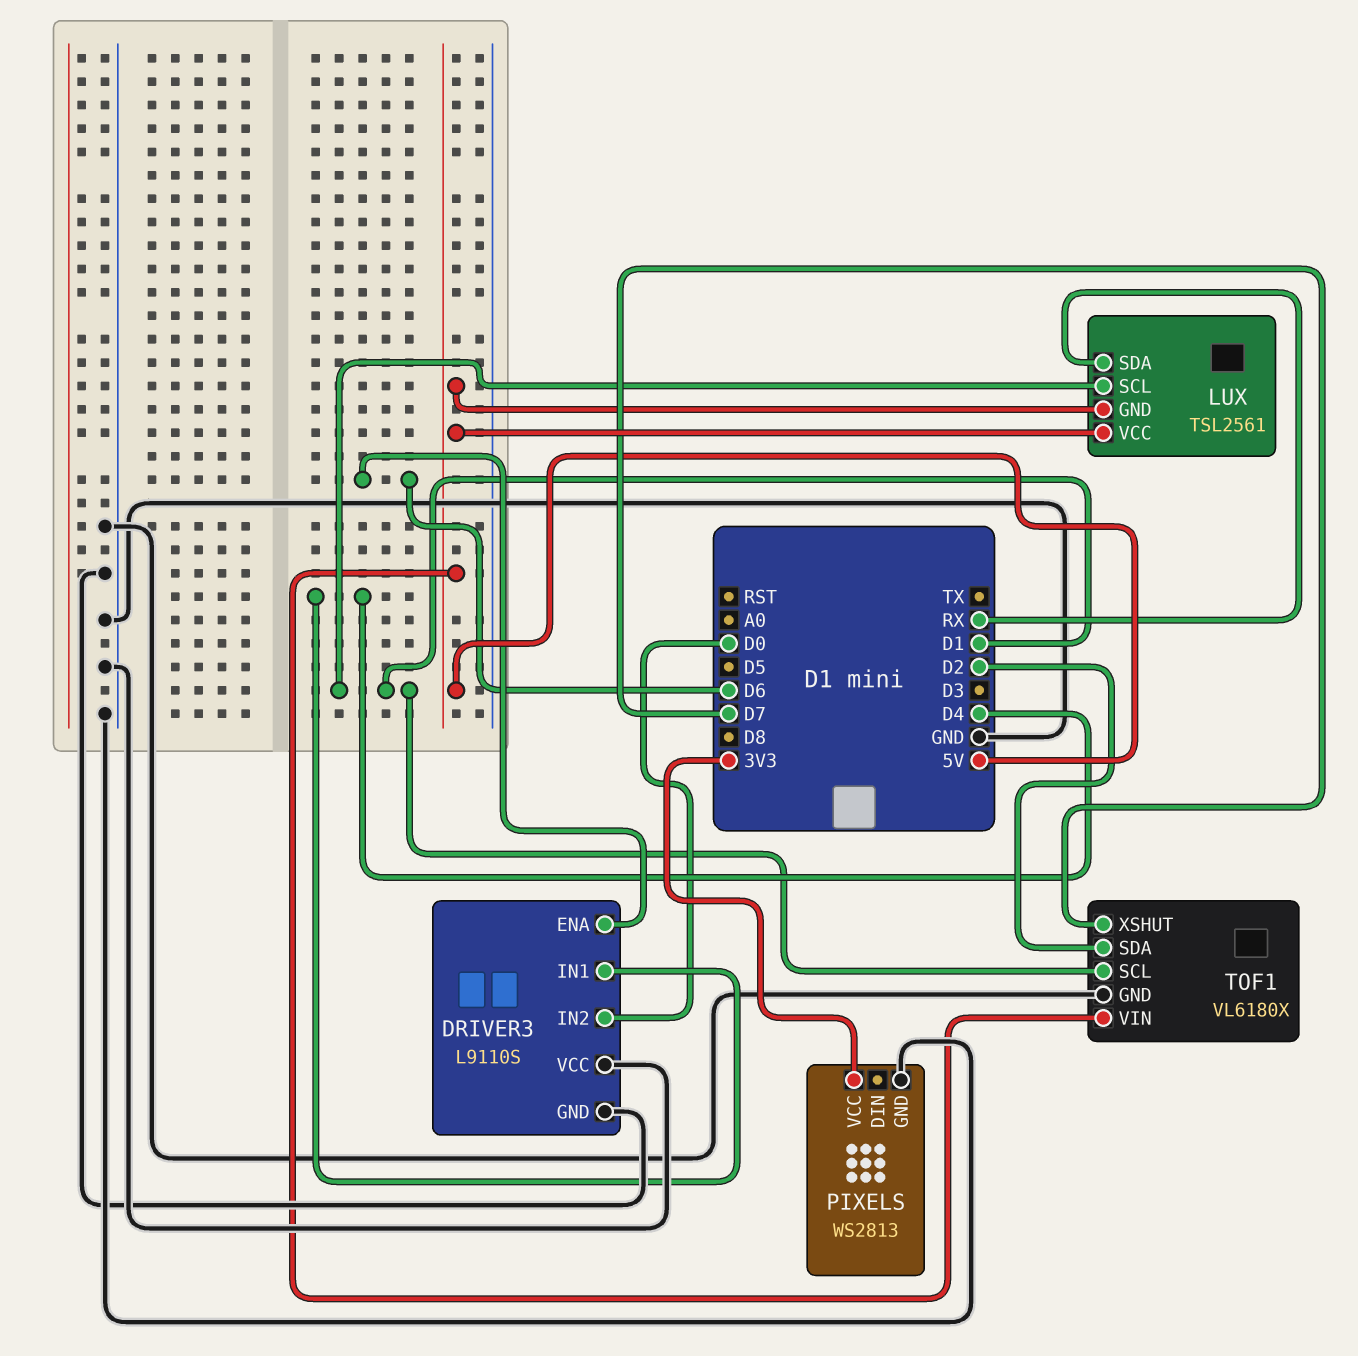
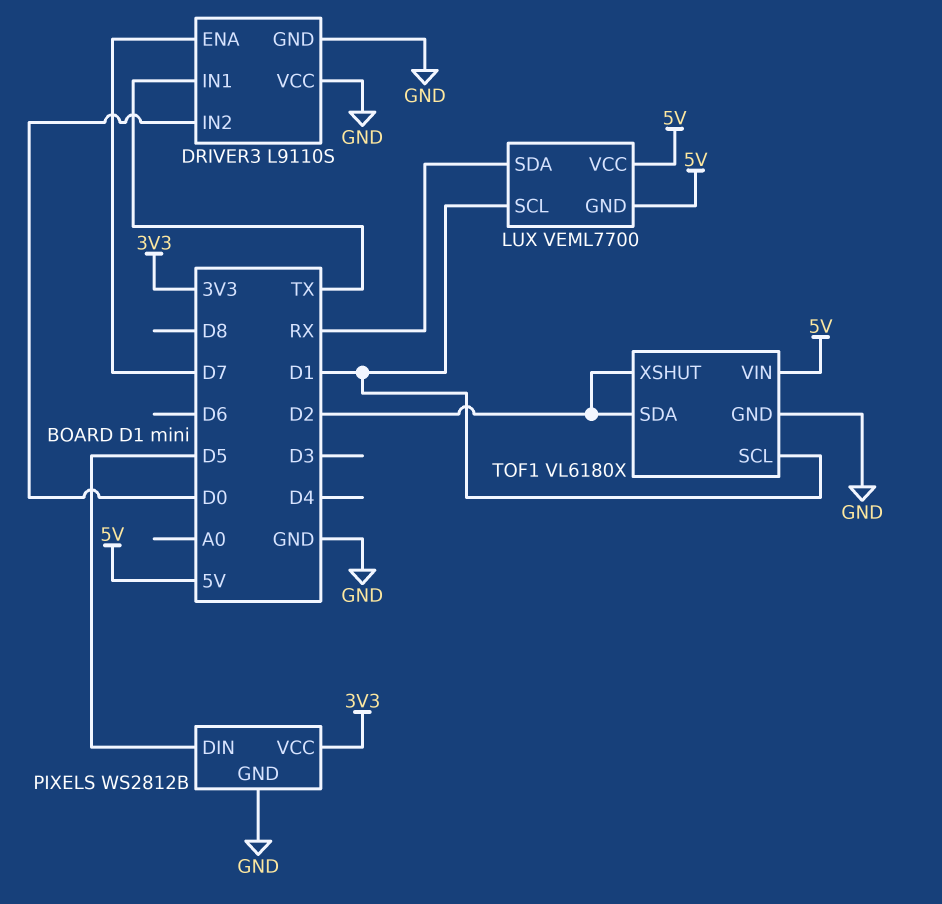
DRIVER3 pin ENA: D6 -> D7
DRIVER3 pin IN1: D4 -> TX
LUX: TSL2561 -> VEML7700
PIXELS: WS2813 -> WS2812B
PIXELS pin DIN: none -> D5
TOF1 pin XSHUT: D7 -> D2

